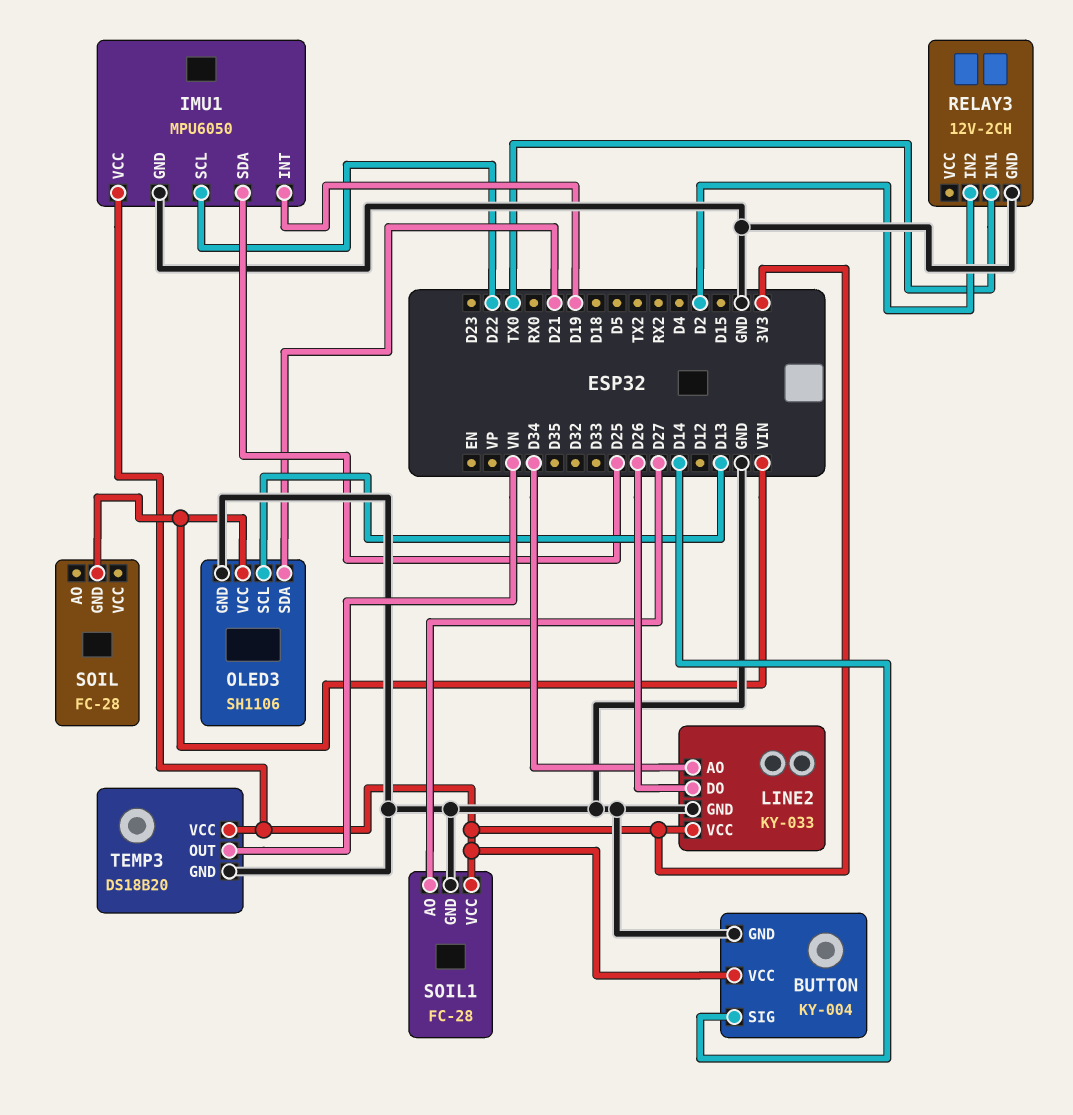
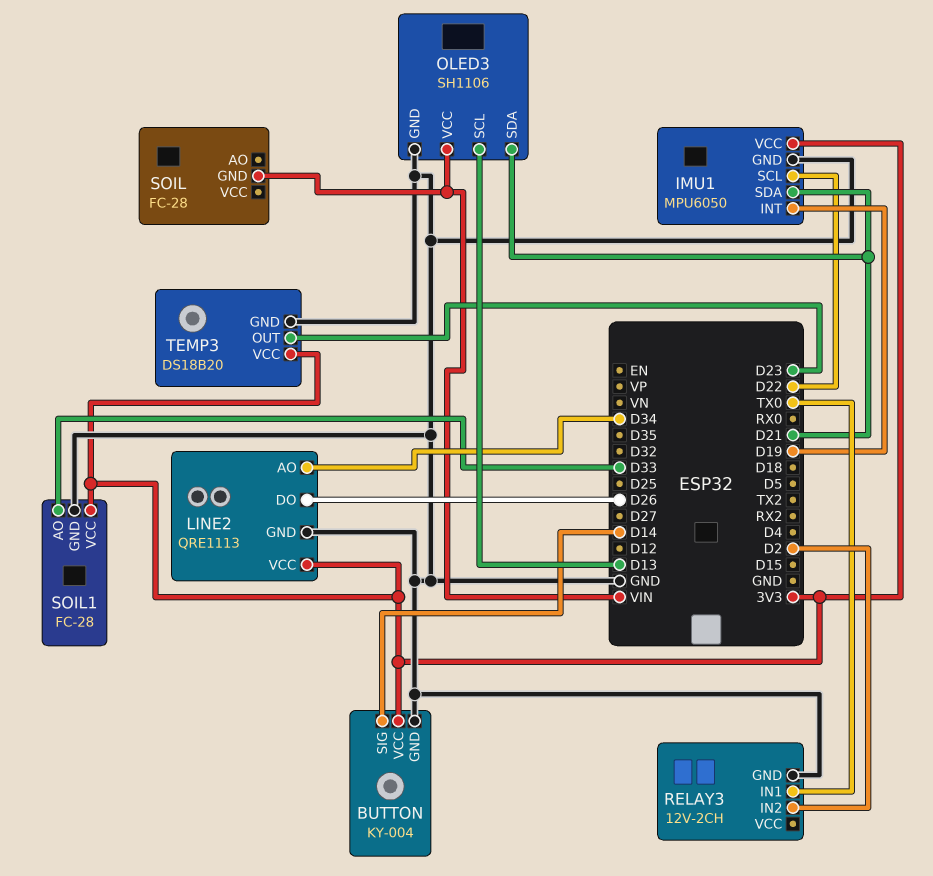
IMU1 pin SDA: D25 -> D21
LINE2: KY-033 -> QRE1113
SOIL1 pin AO: D27 -> D33
TEMP3 pin OUT: VN -> D23

